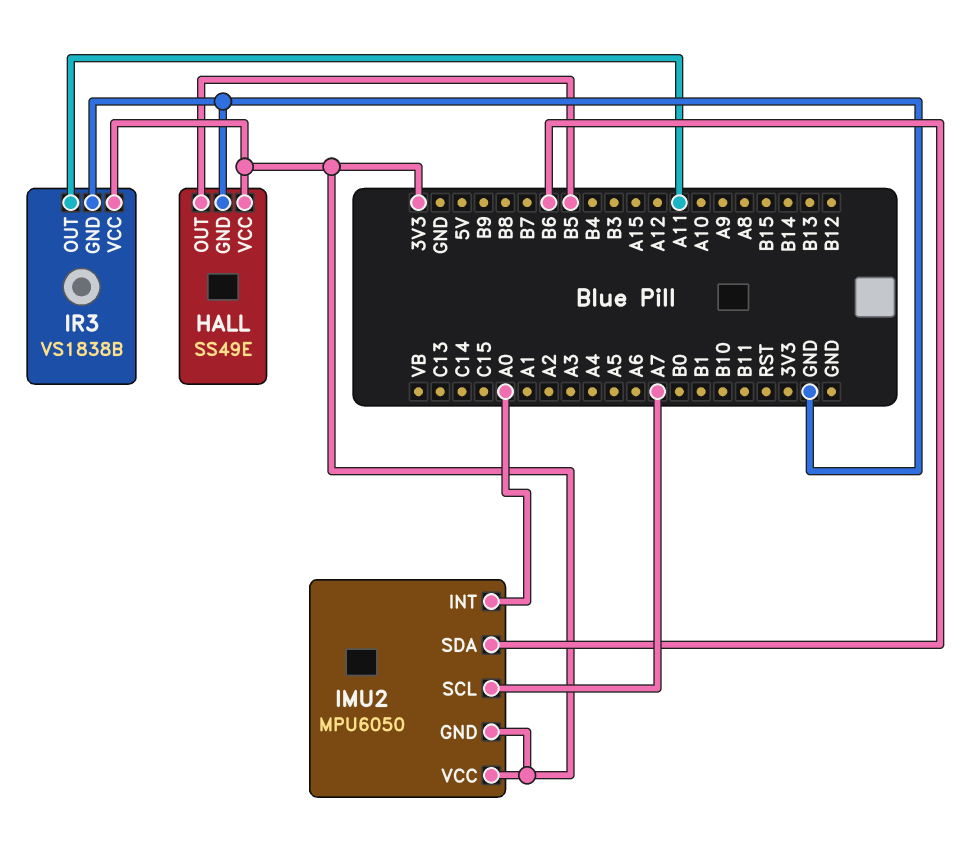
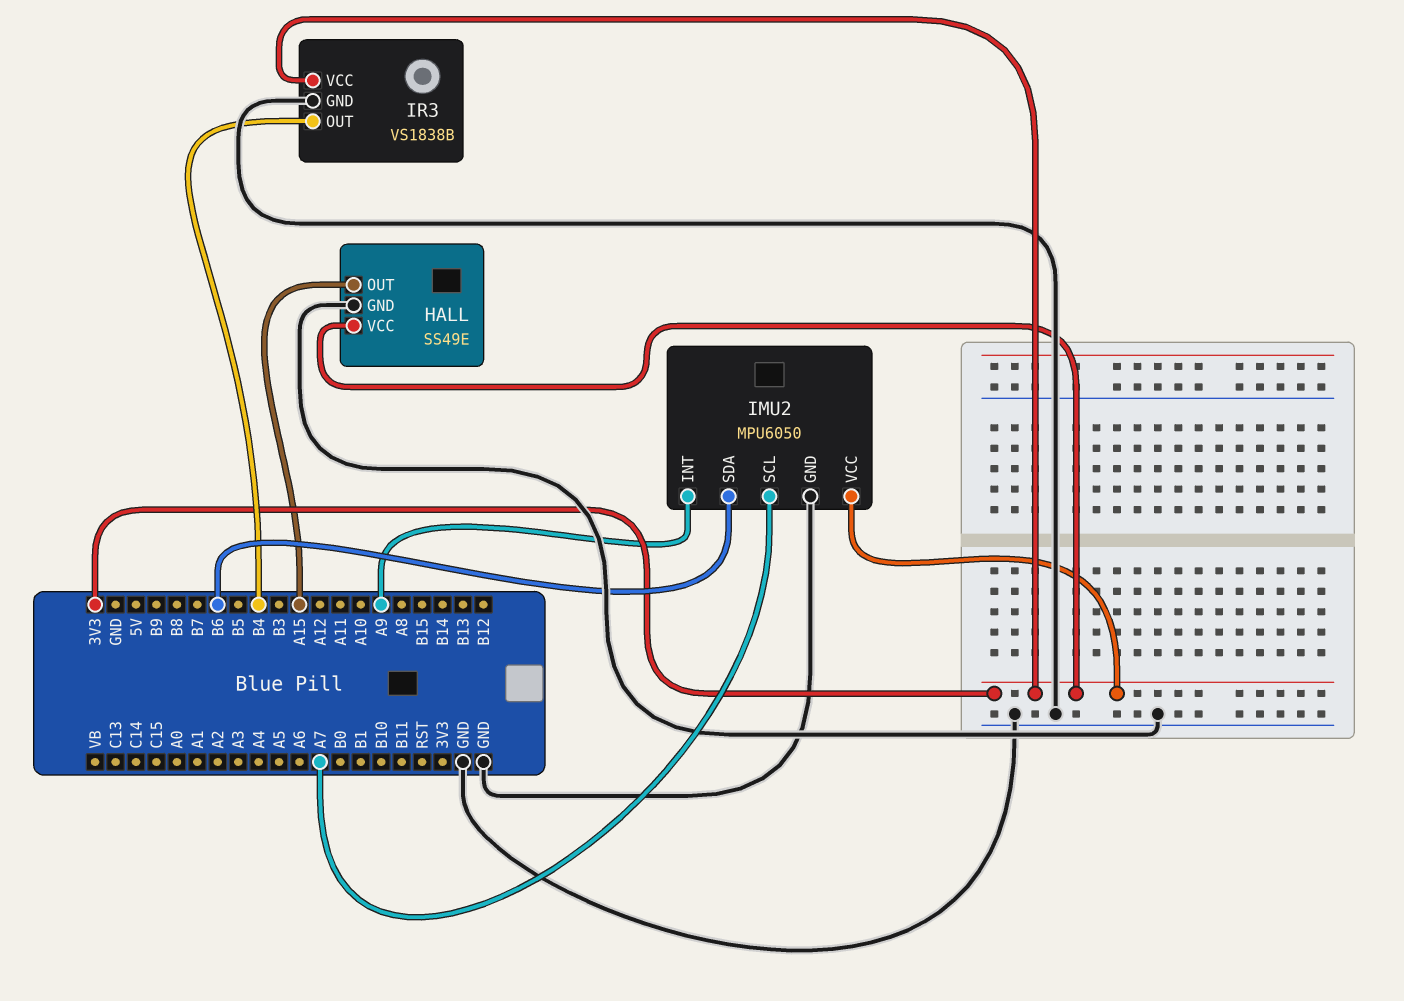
HALL pin OUT: B5 -> A15
IMU2 pin GND: 3V3 -> GND
IMU2 pin INT: A0 -> A9
IR3 pin OUT: A11 -> B4

